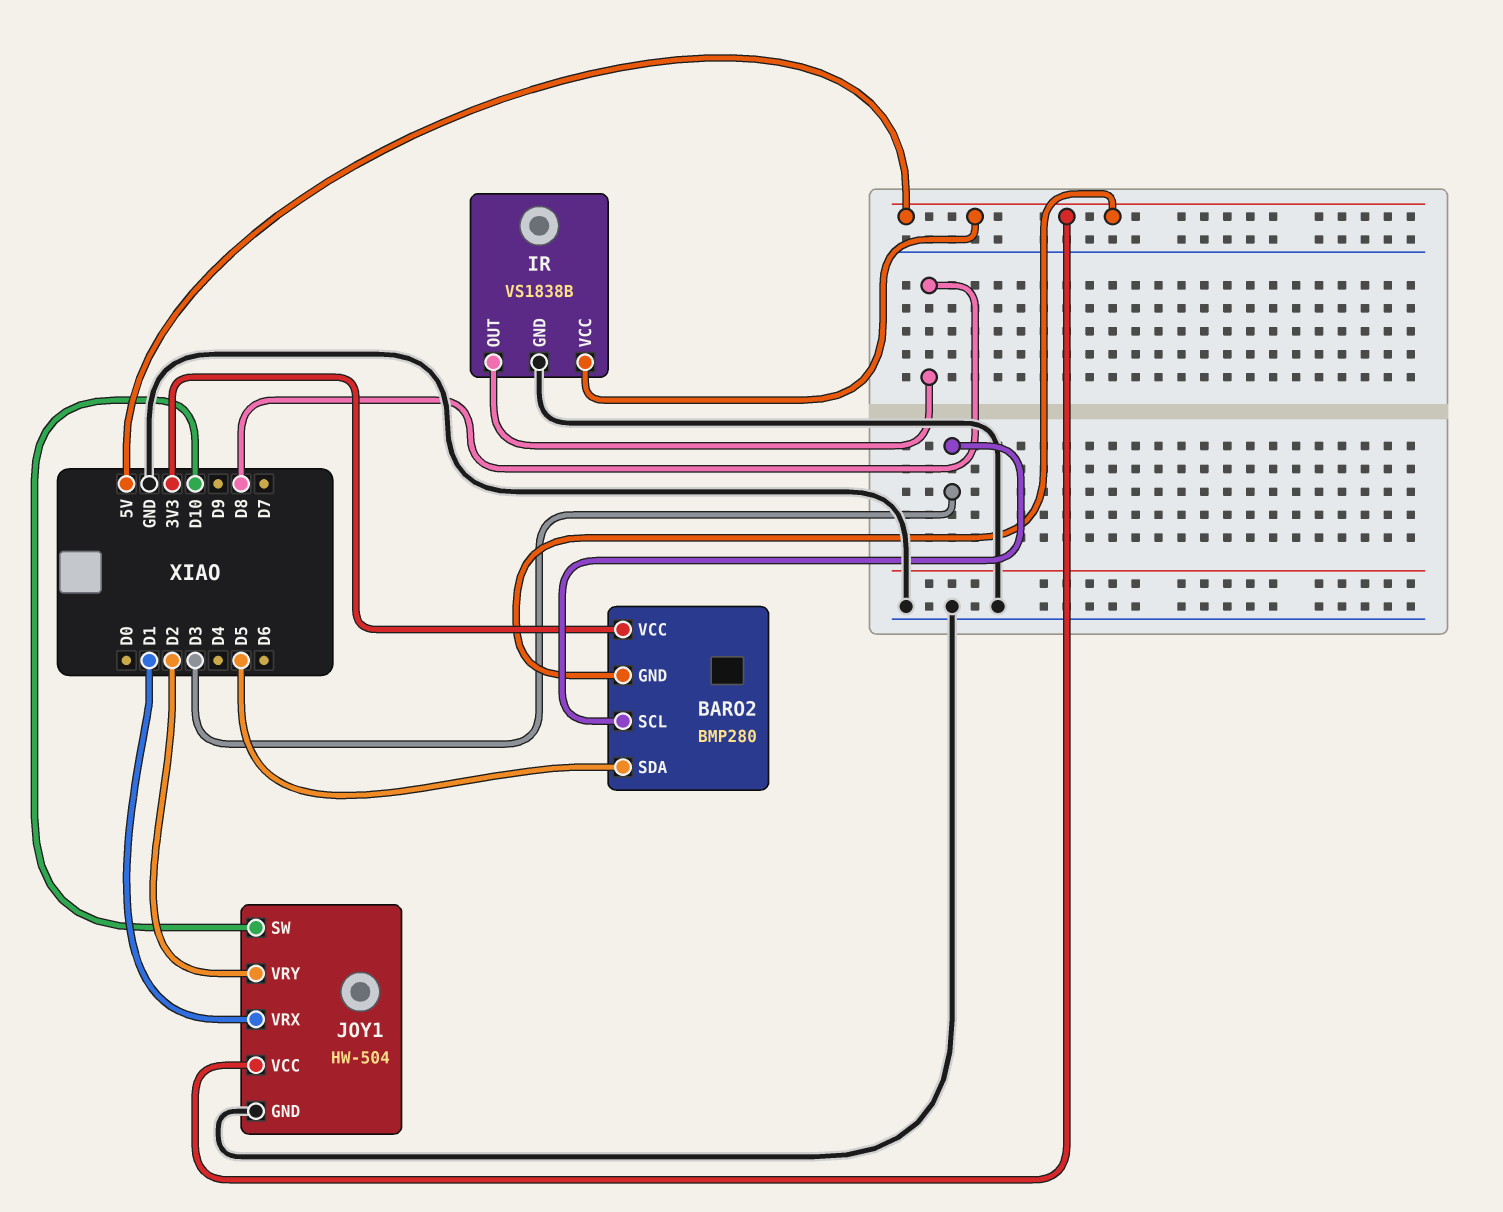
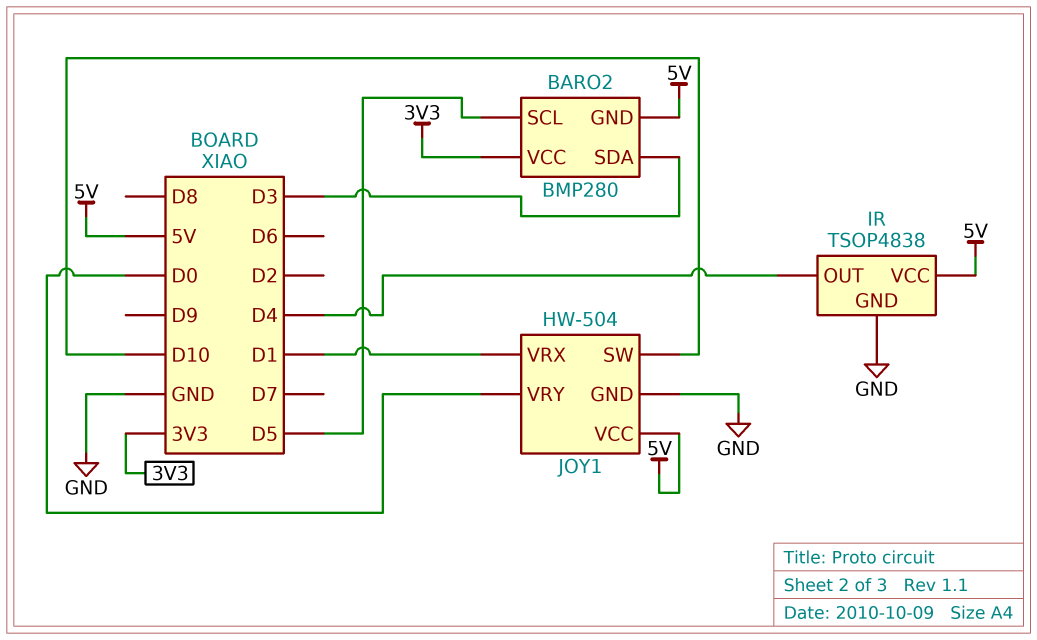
BARO2 pin SCL: D3 -> D5
BARO2 pin SDA: D5 -> D3
IR: VS1838B -> TSOP4838
IR pin OUT: D8 -> D4
JOY1 pin VRY: D2 -> D0

